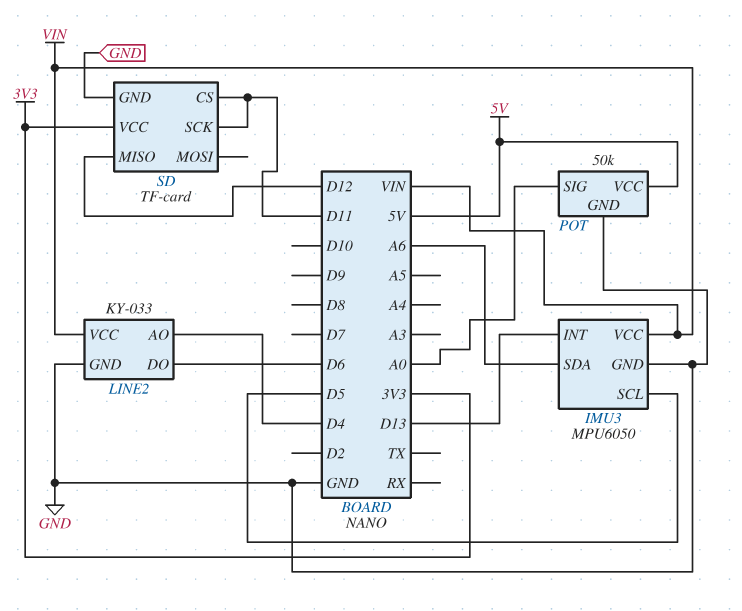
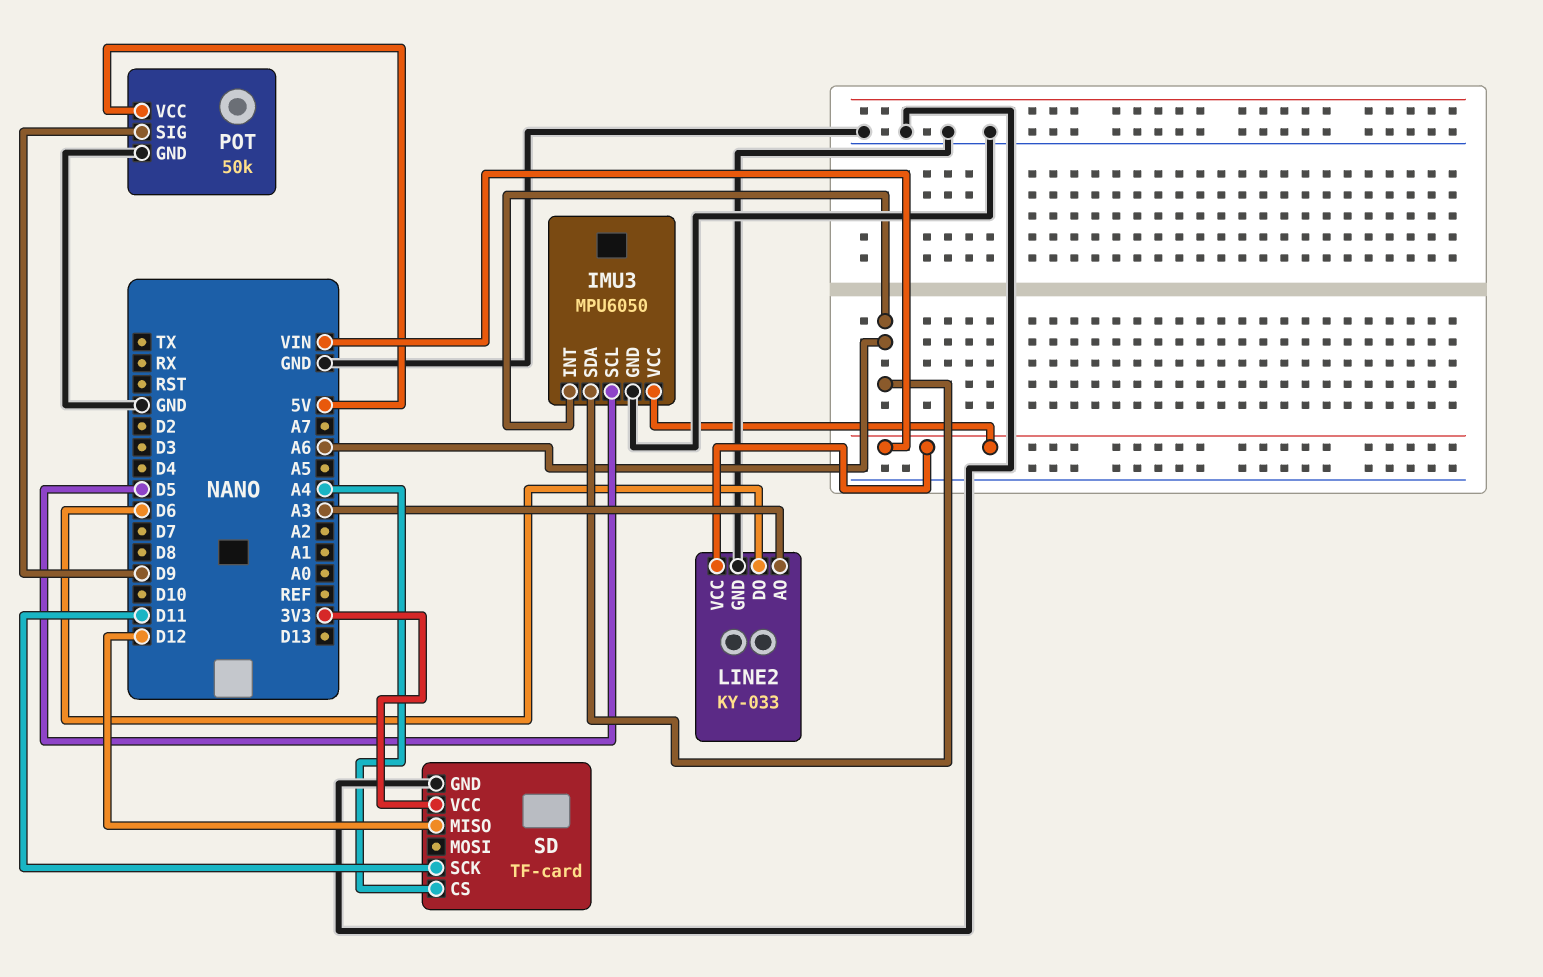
IMU3 pin INT: D13 -> A6
LINE2 pin AO: D4 -> A3
POT pin SIG: A0 -> D9
SD pin CS: D11 -> A4

